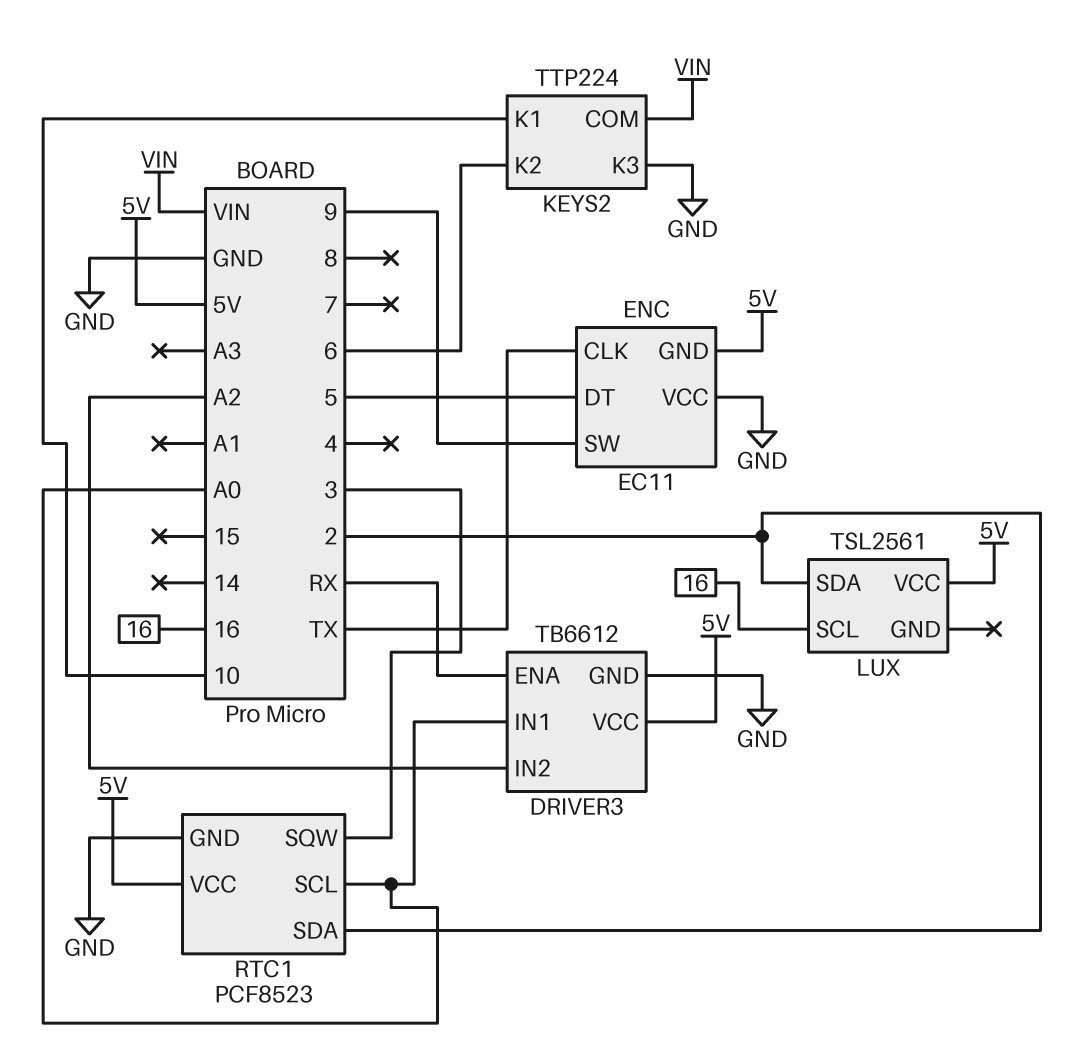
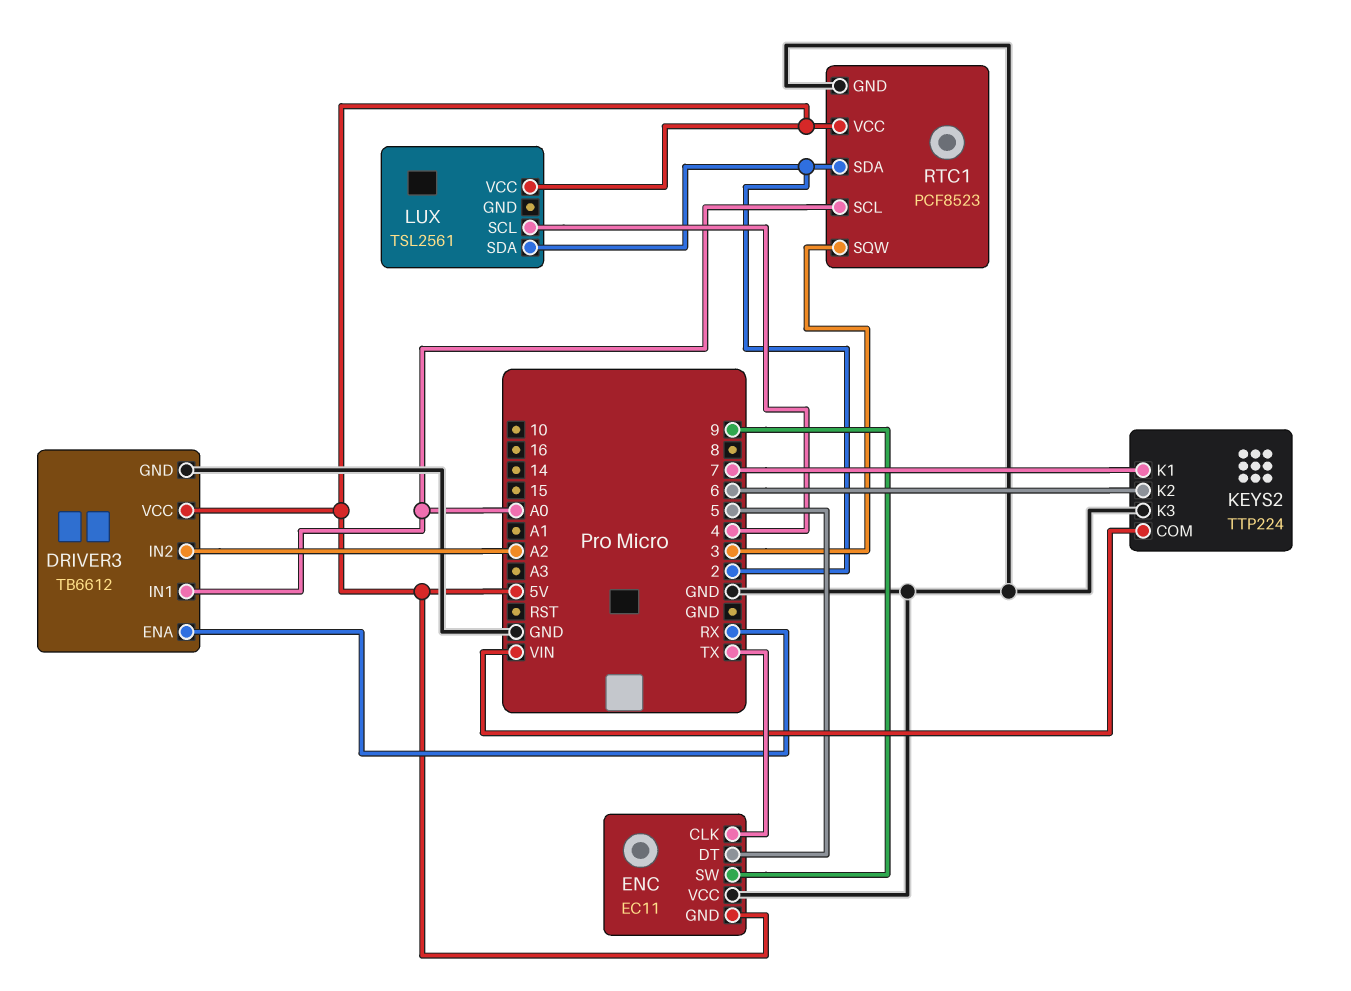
KEYS2 pin K1: 10 -> 7
LUX pin SCL: 16 -> 4

